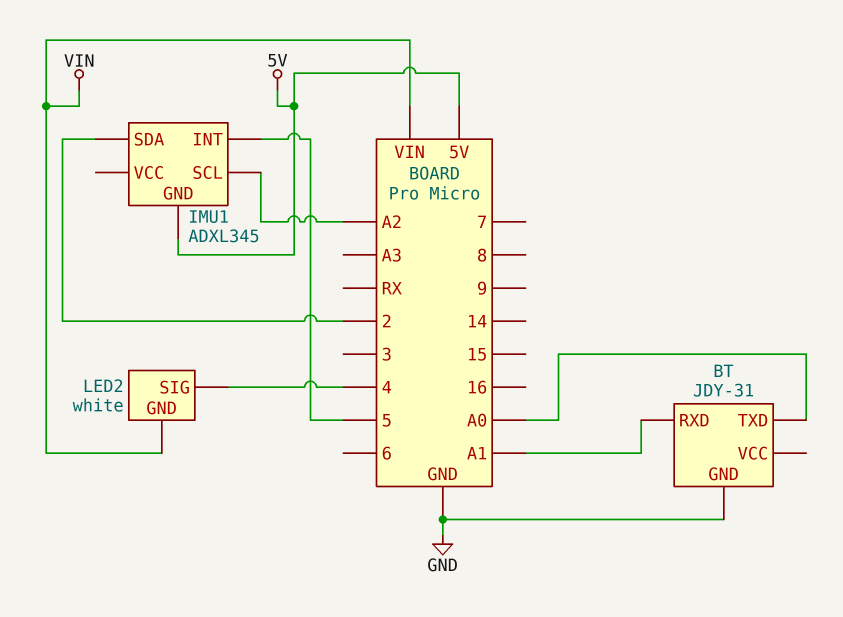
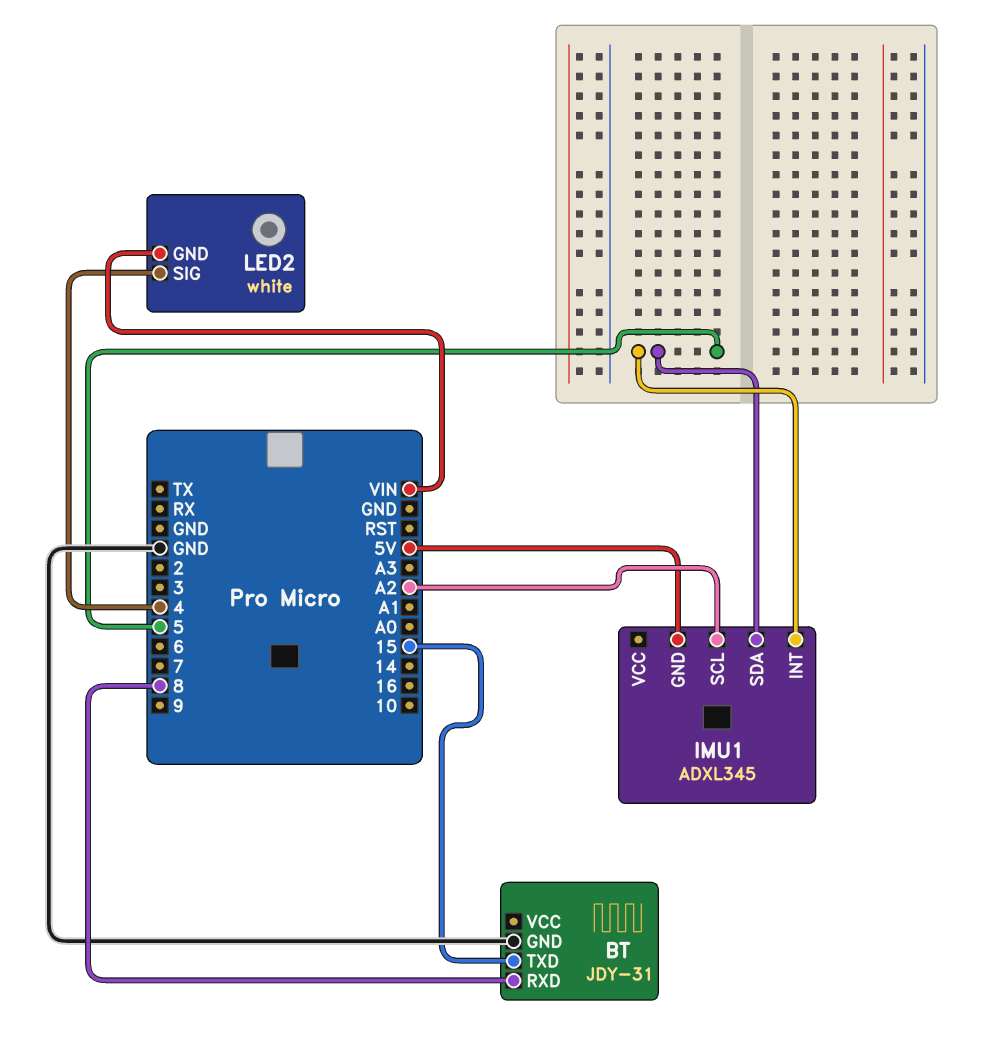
BT pin RXD: A1 -> 8
BT pin TXD: A0 -> 15
IMU1 pin SDA: 2 -> 5

